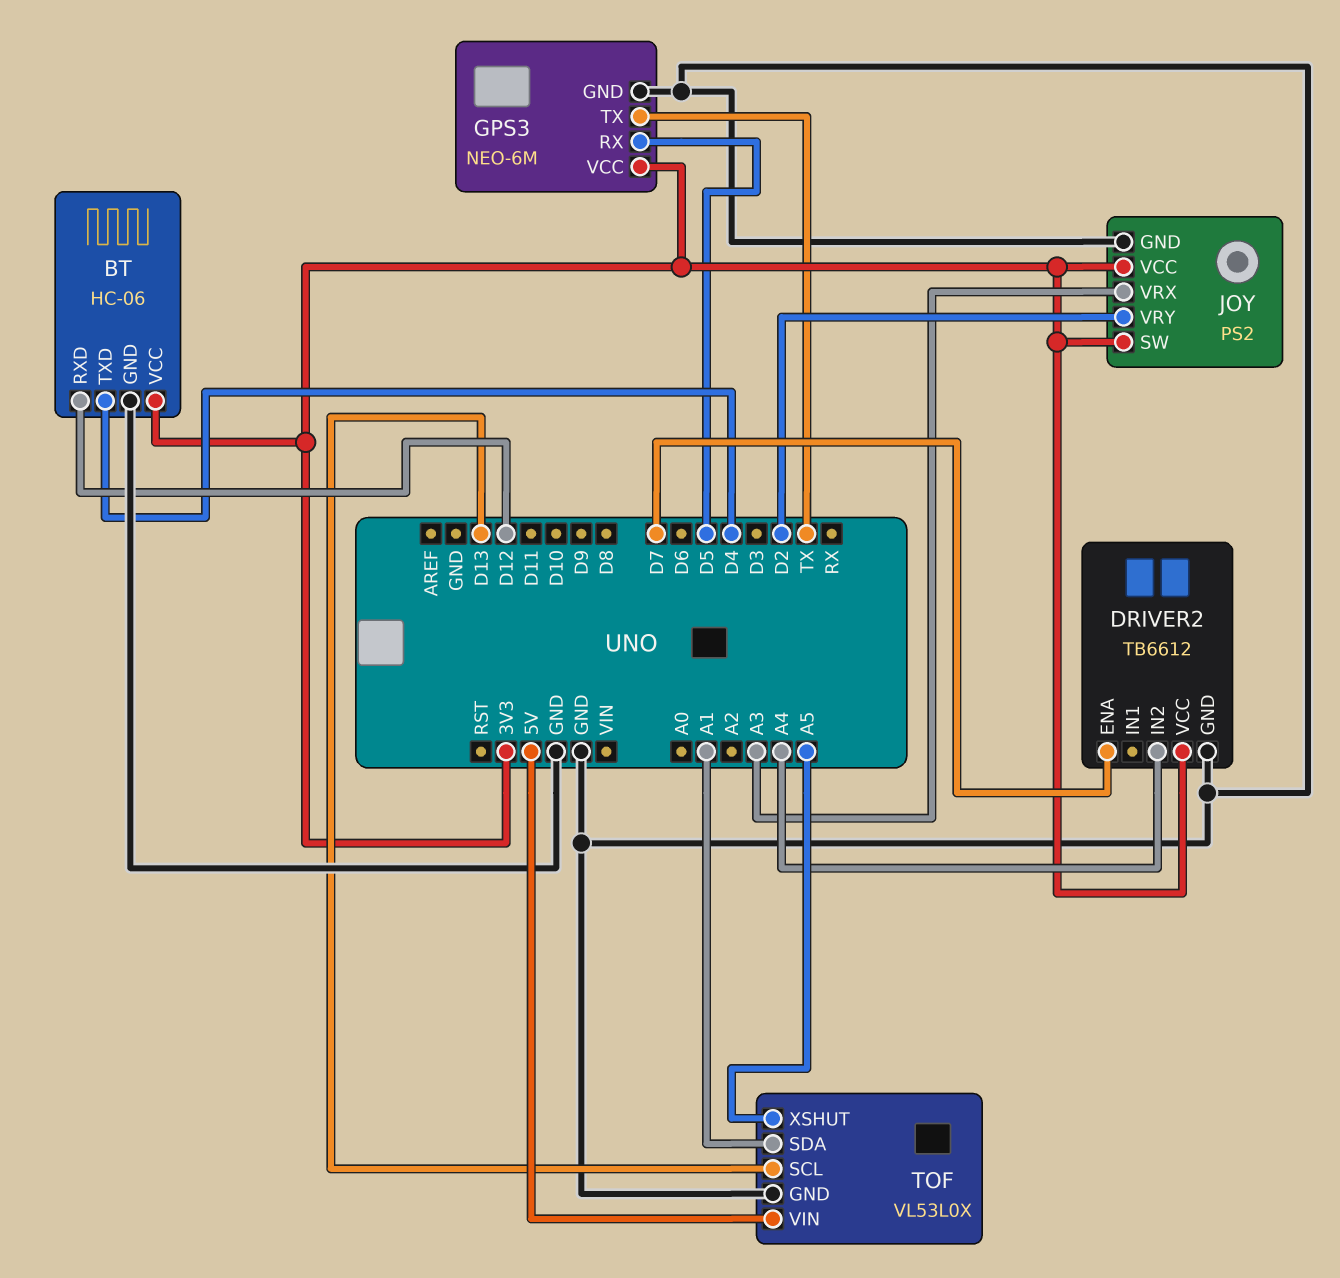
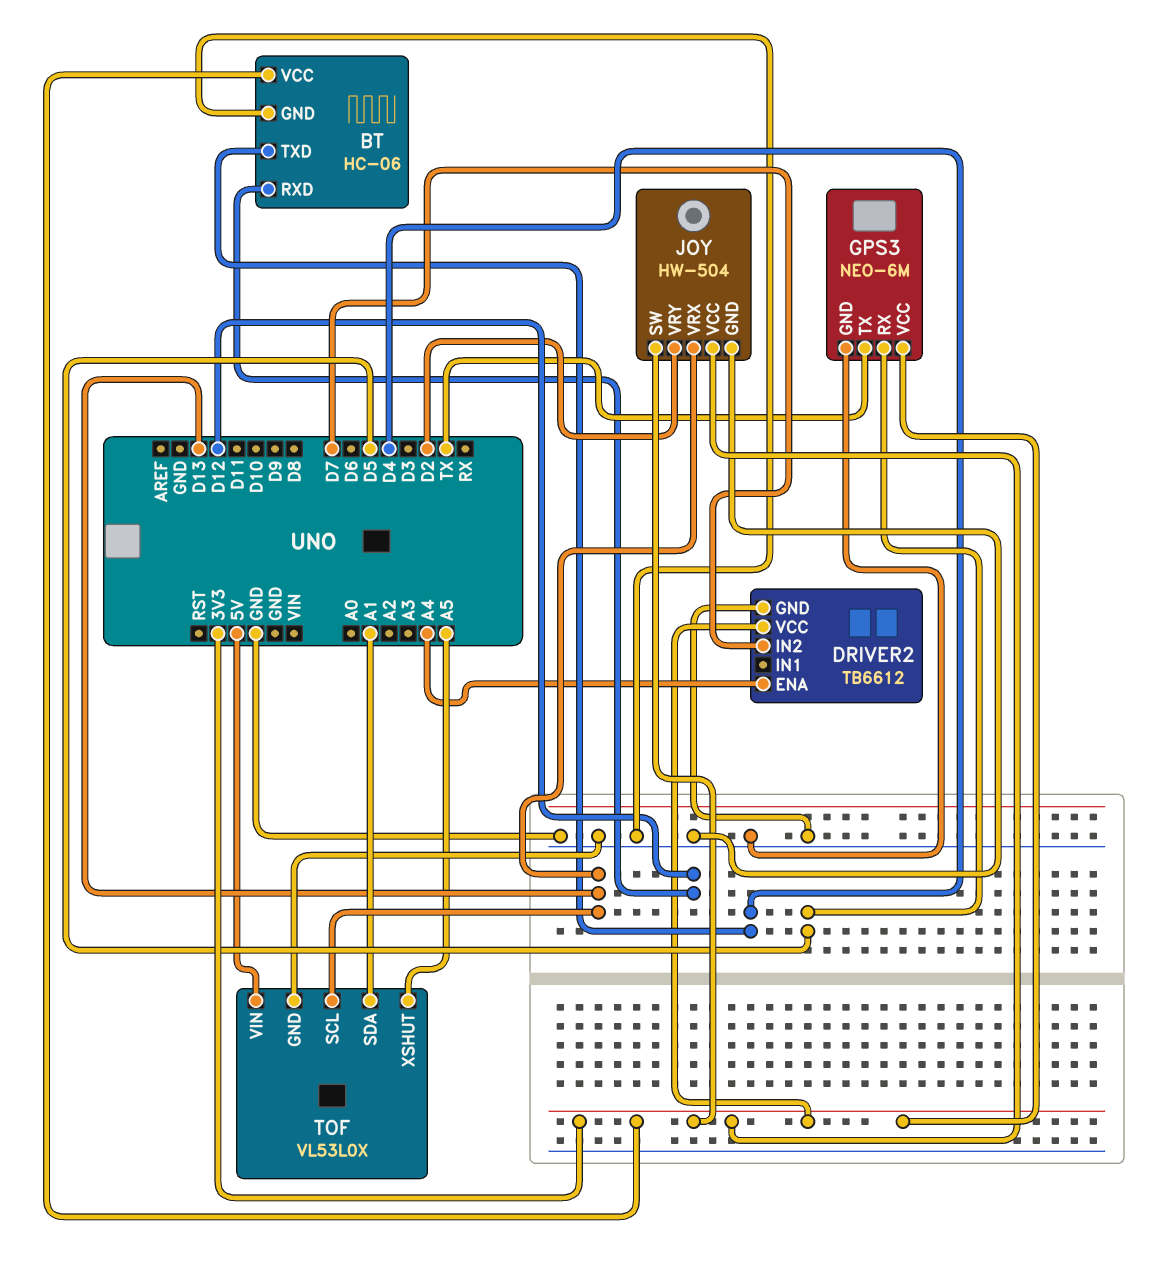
DRIVER2 pin ENA: D7 -> A4
DRIVER2 pin IN2: A4 -> D7
JOY: PS2 -> HW-504
JOY pin VRX: A3 -> D13

